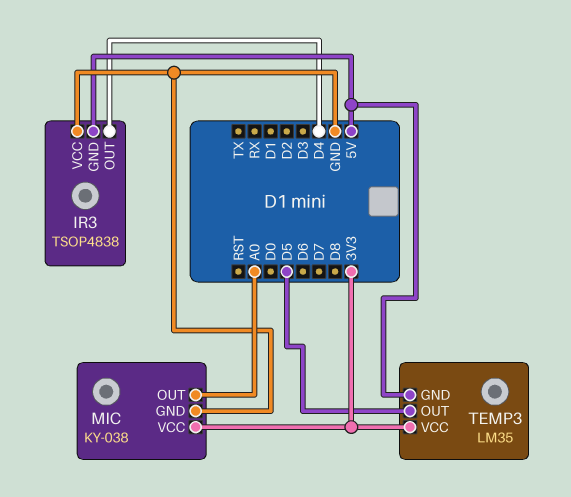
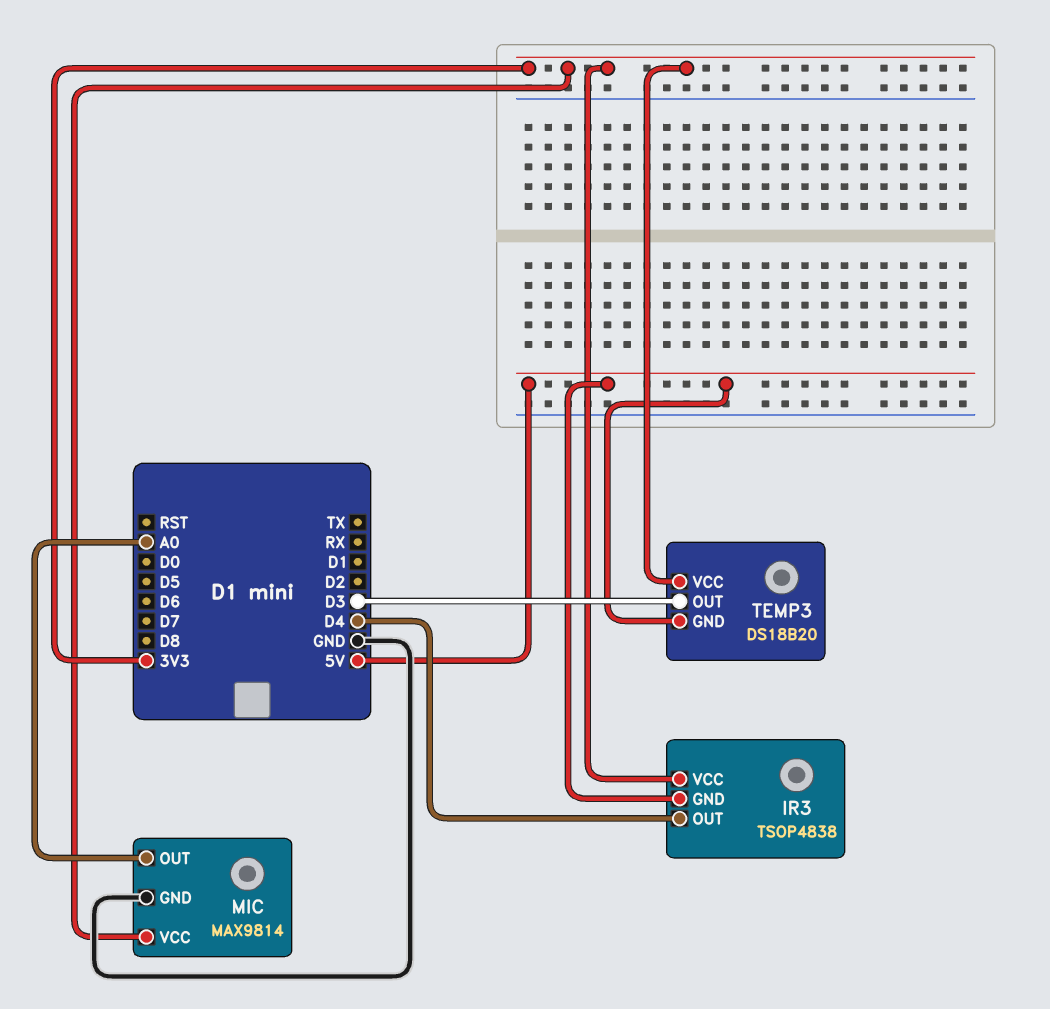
IR3 pin VCC: GND -> 3V3
MIC: KY-038 -> MAX9814
TEMP3: LM35 -> DS18B20
TEMP3 pin OUT: D5 -> D3

